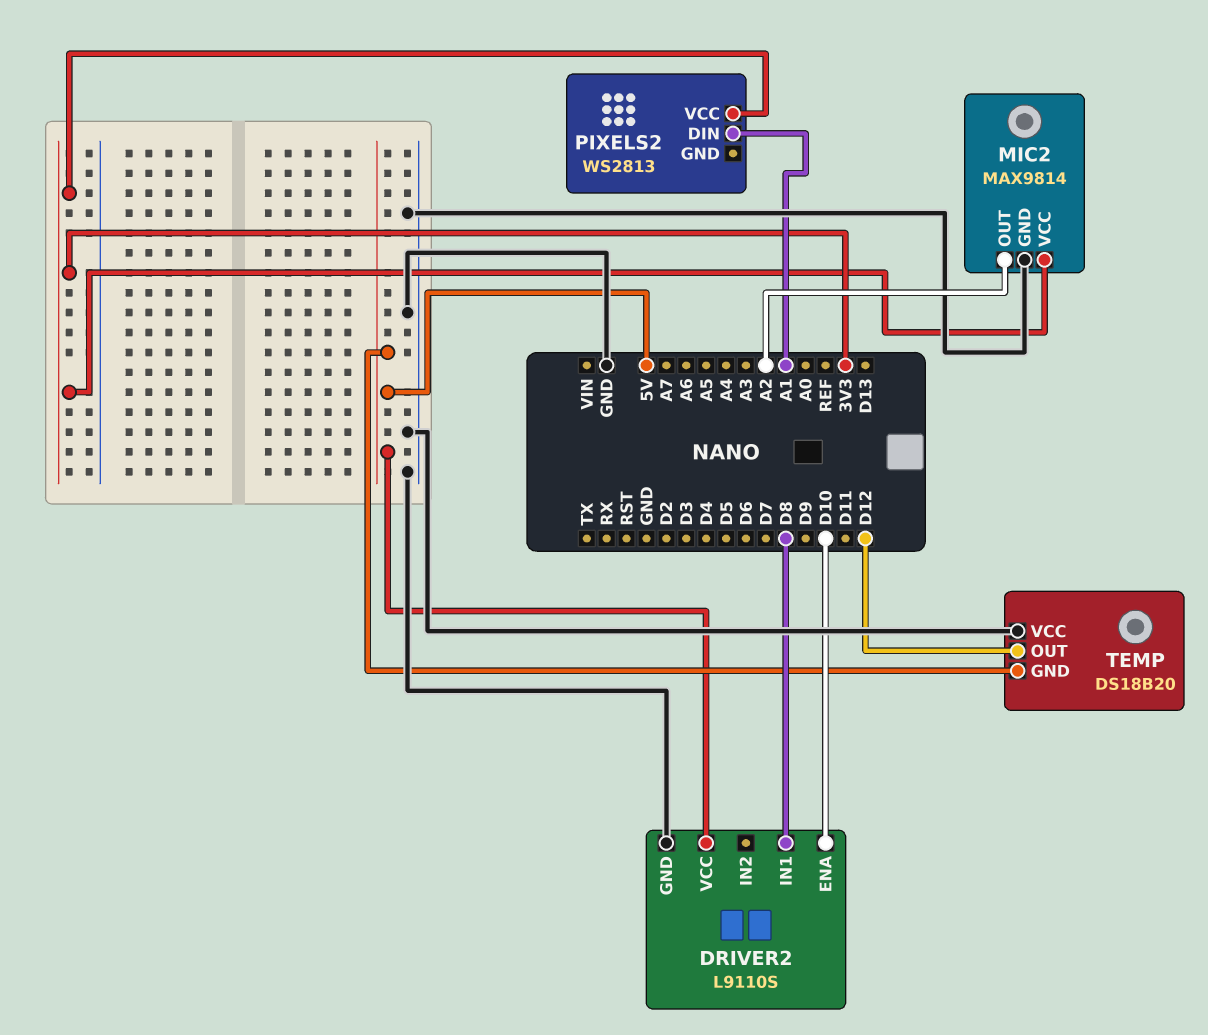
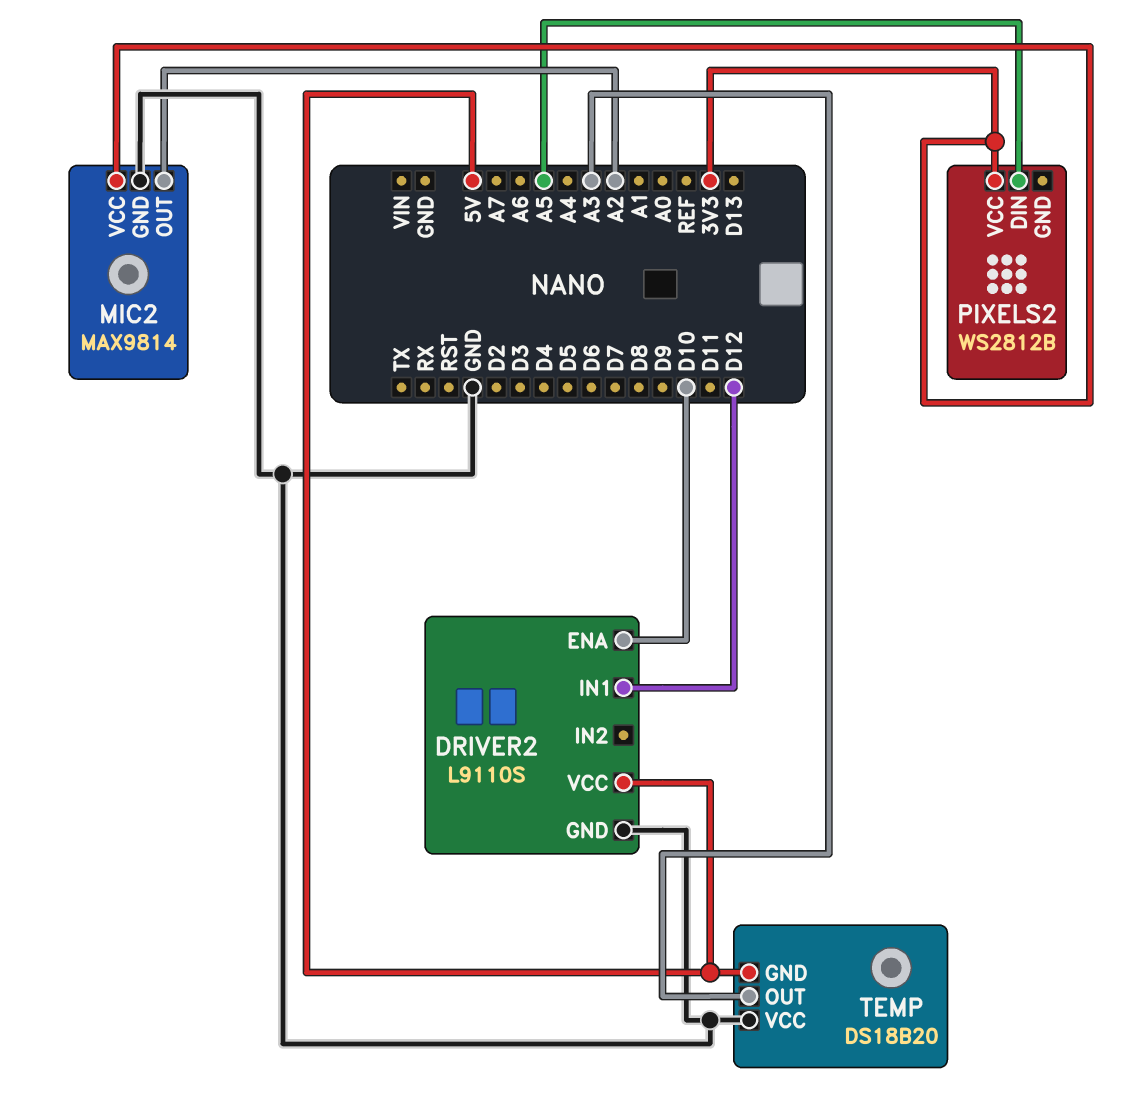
DRIVER2 pin IN1: D8 -> D12
PIXELS2: WS2813 -> WS2812B
PIXELS2 pin DIN: A1 -> A5
TEMP pin OUT: D12 -> A3

